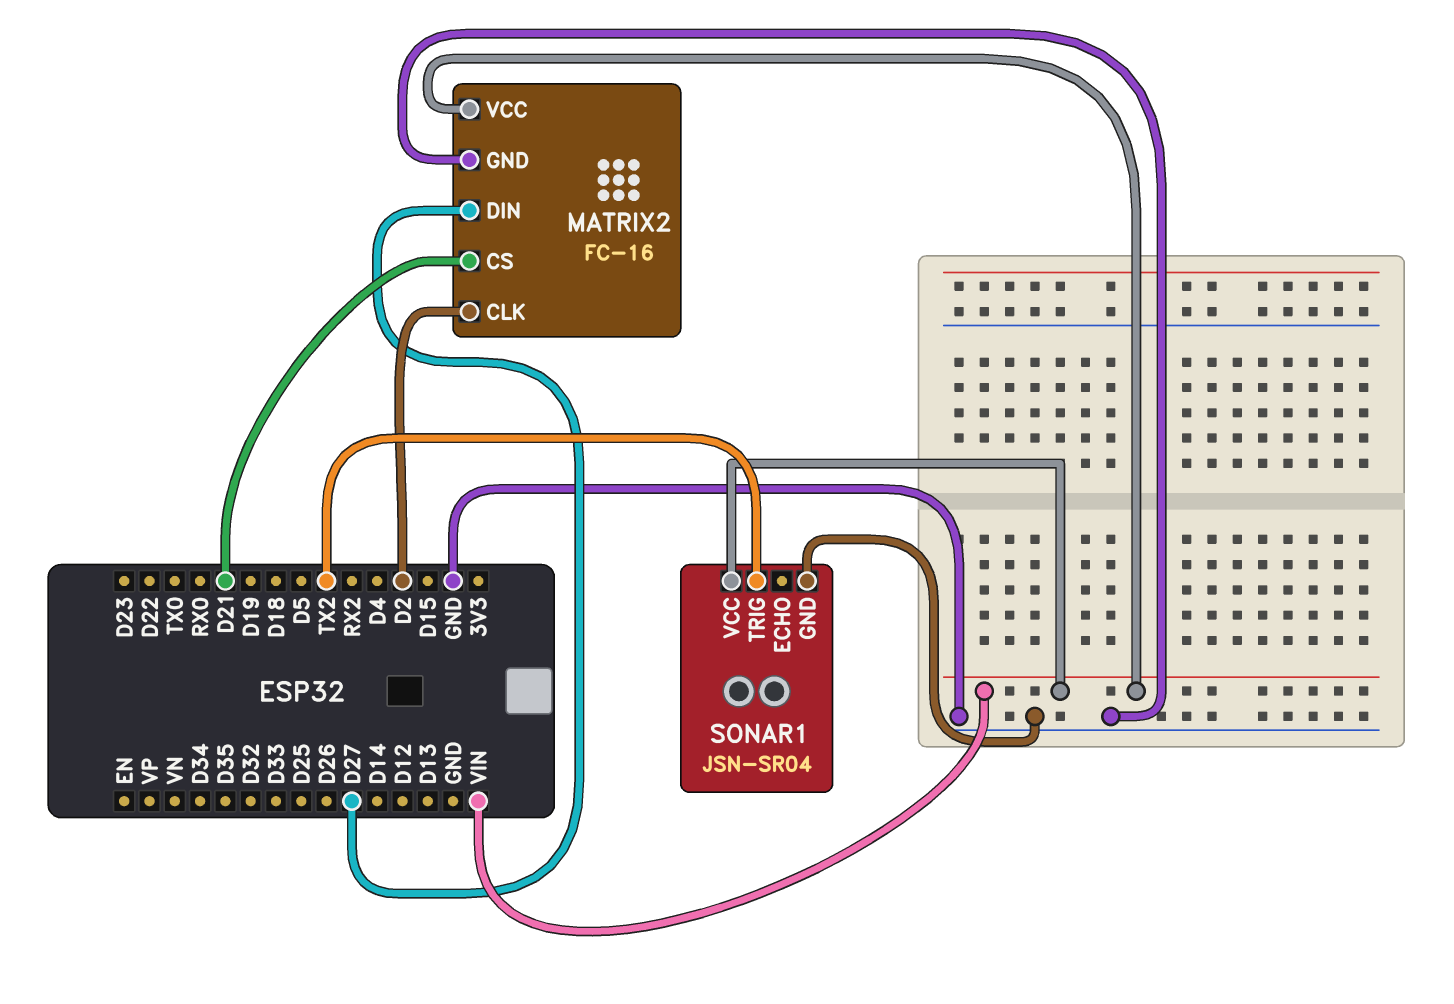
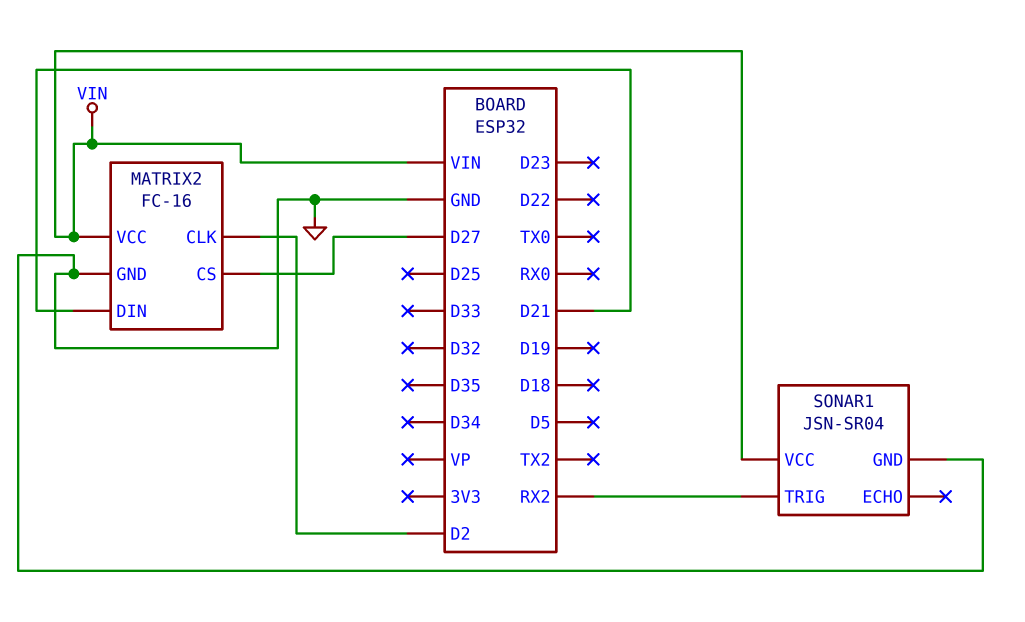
MATRIX2 pin CS: D21 -> D27
MATRIX2 pin DIN: D27 -> D21
SONAR1 pin TRIG: TX2 -> RX2

